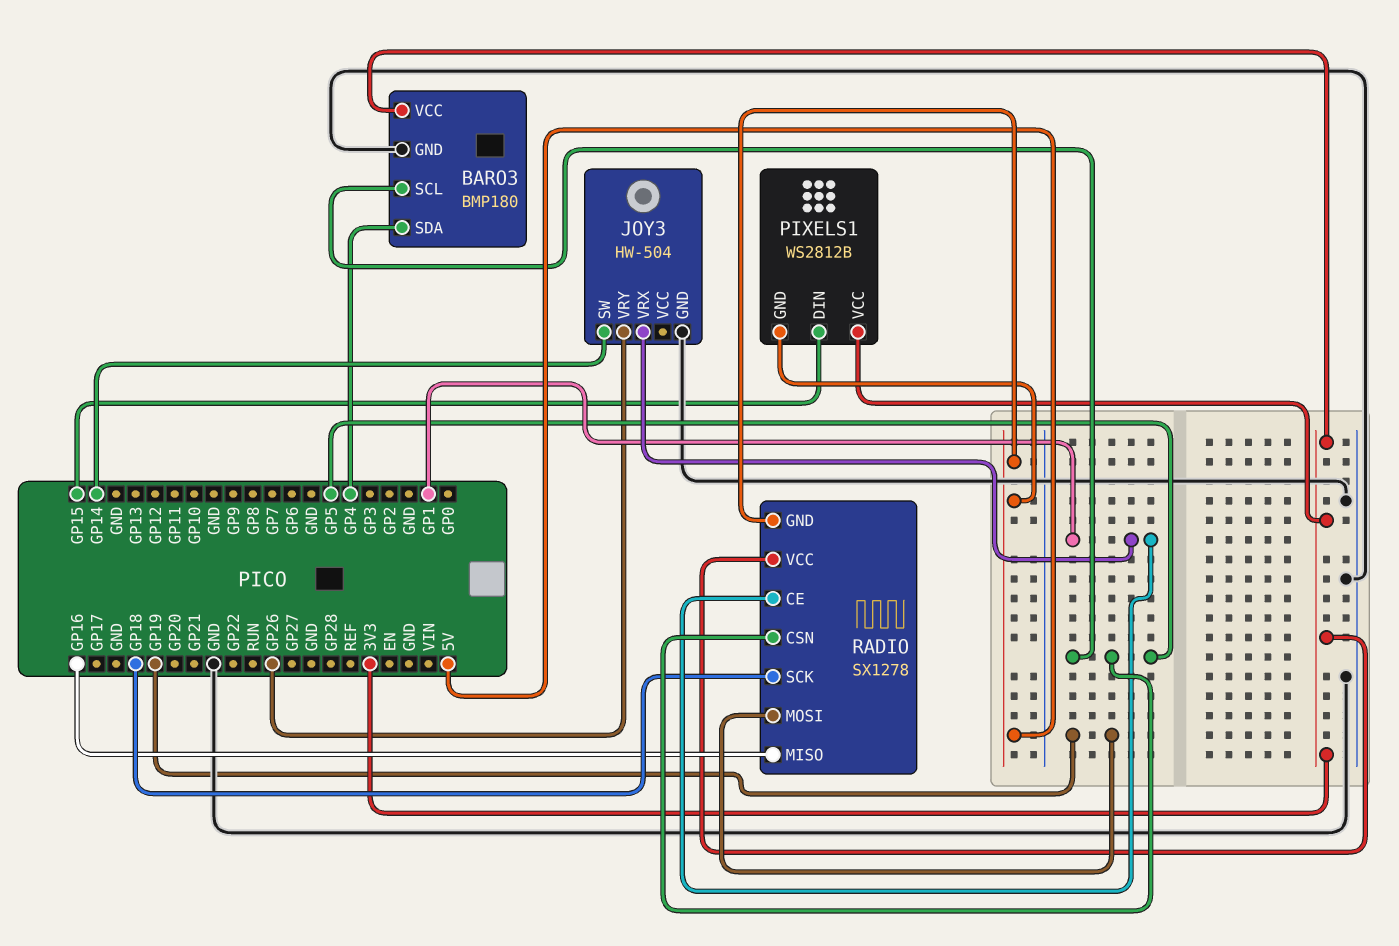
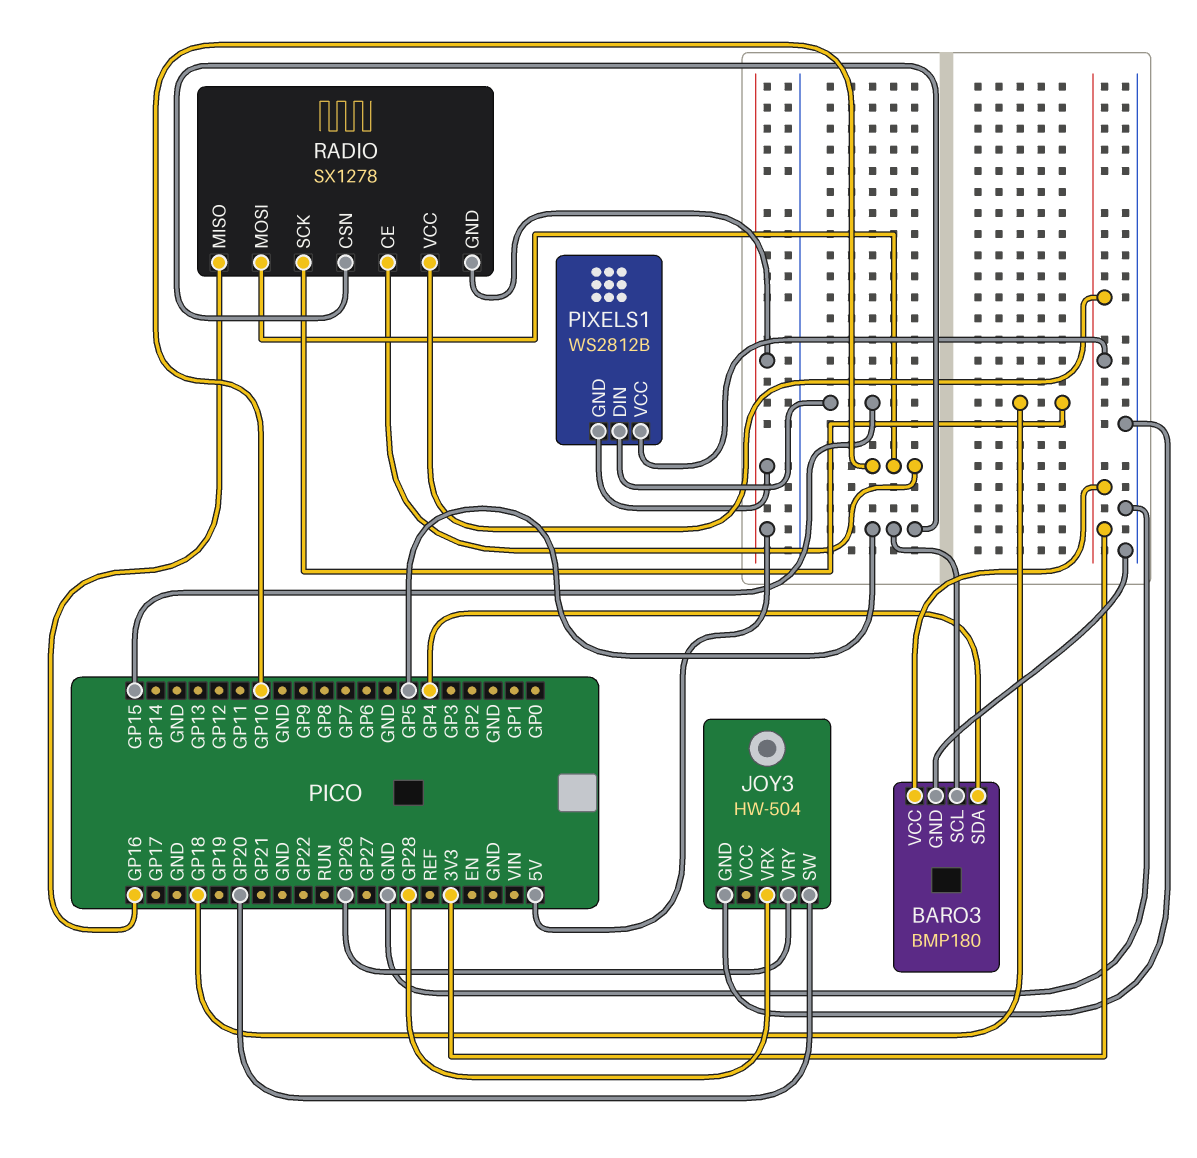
JOY3 pin SW: GP14 -> GP20
JOY3 pin VRX: GP1 -> GP28
RADIO pin CE: GP1 -> GP10
RADIO pin MOSI: GP19 -> GP10

